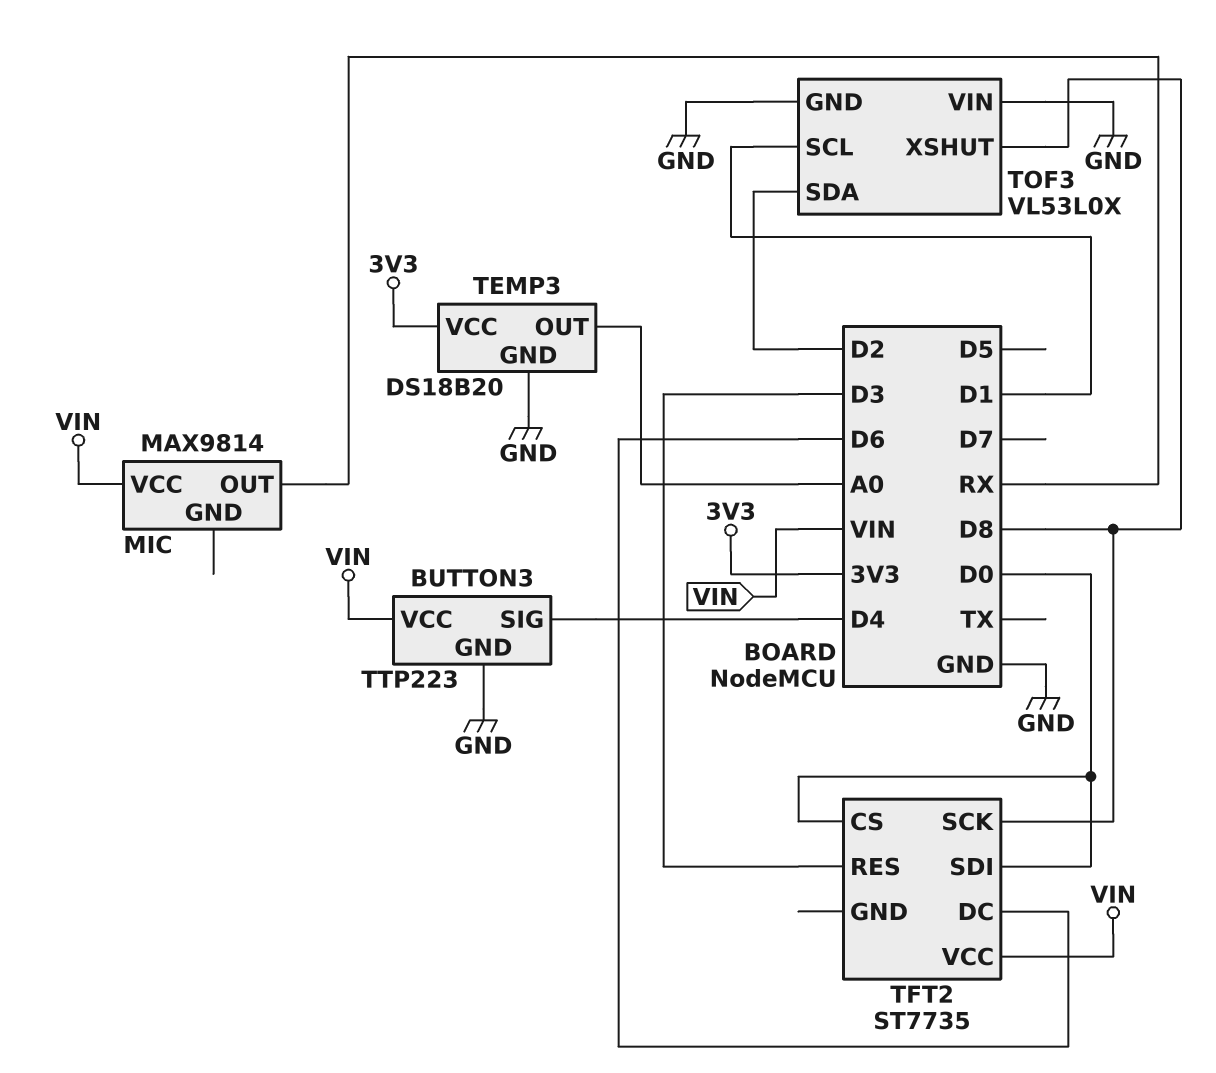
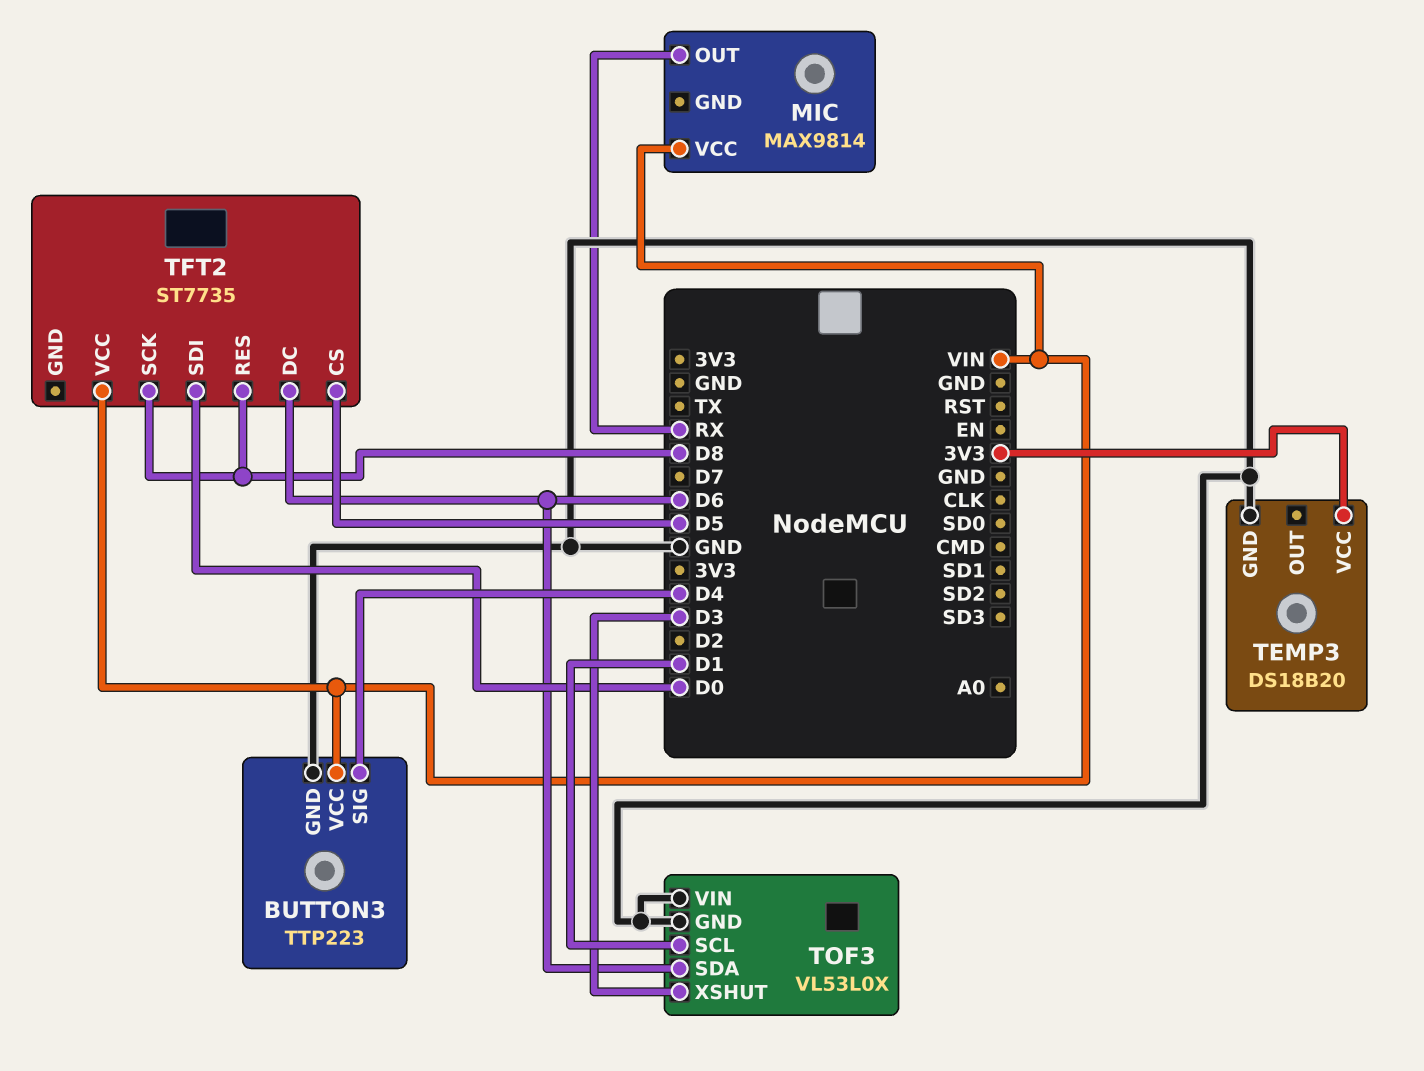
TEMP3 pin OUT: A0 -> none
TFT2 pin CS: D0 -> D5
TFT2 pin RES: D3 -> D8
TOF3 pin SDA: D2 -> D6
TOF3 pin XSHUT: D8 -> D3

